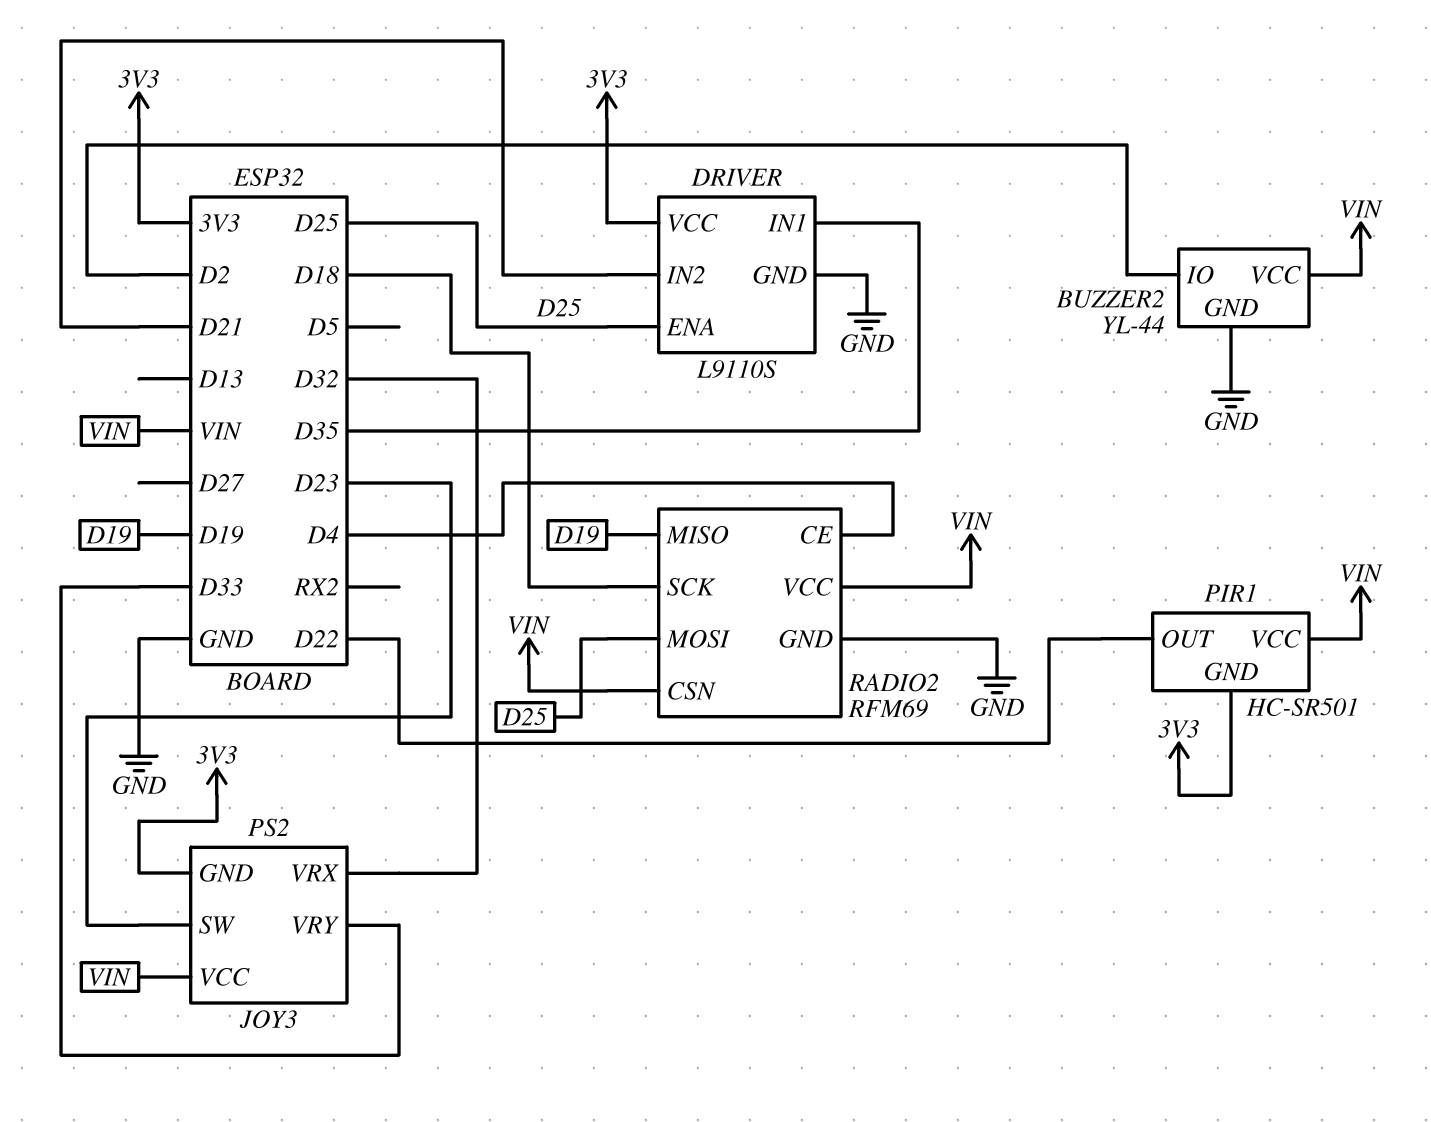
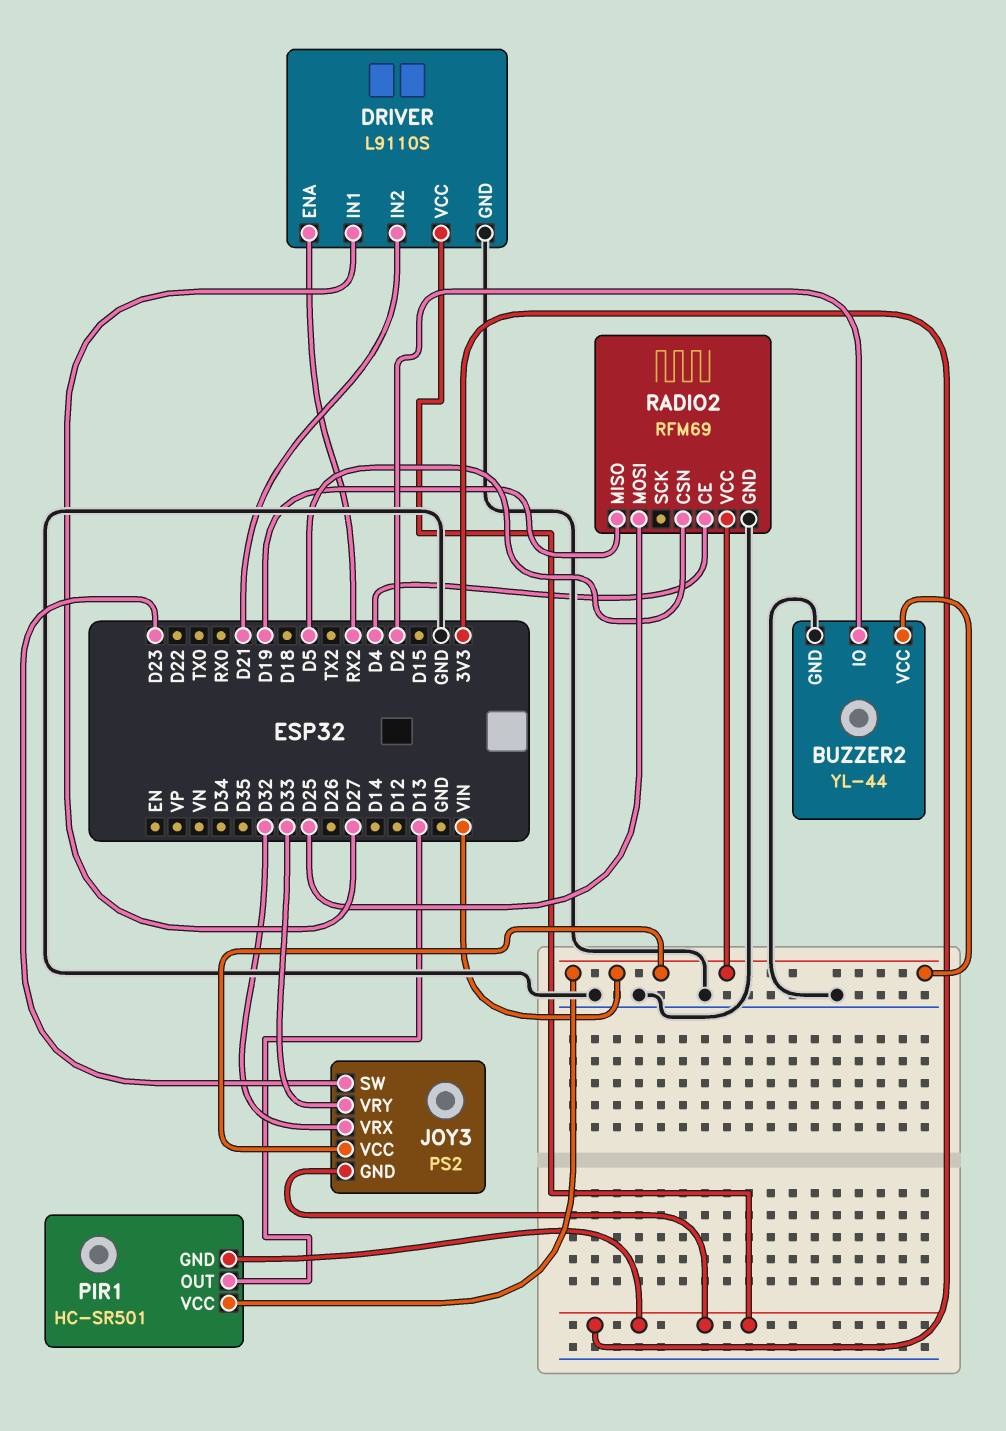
DRIVER pin ENA: D25 -> RX2
DRIVER pin IN1: D35 -> D27
PIR1 pin OUT: D22 -> D13
RADIO2 pin CSN: VIN -> D5
RADIO2 pin SCK: D18 -> none

